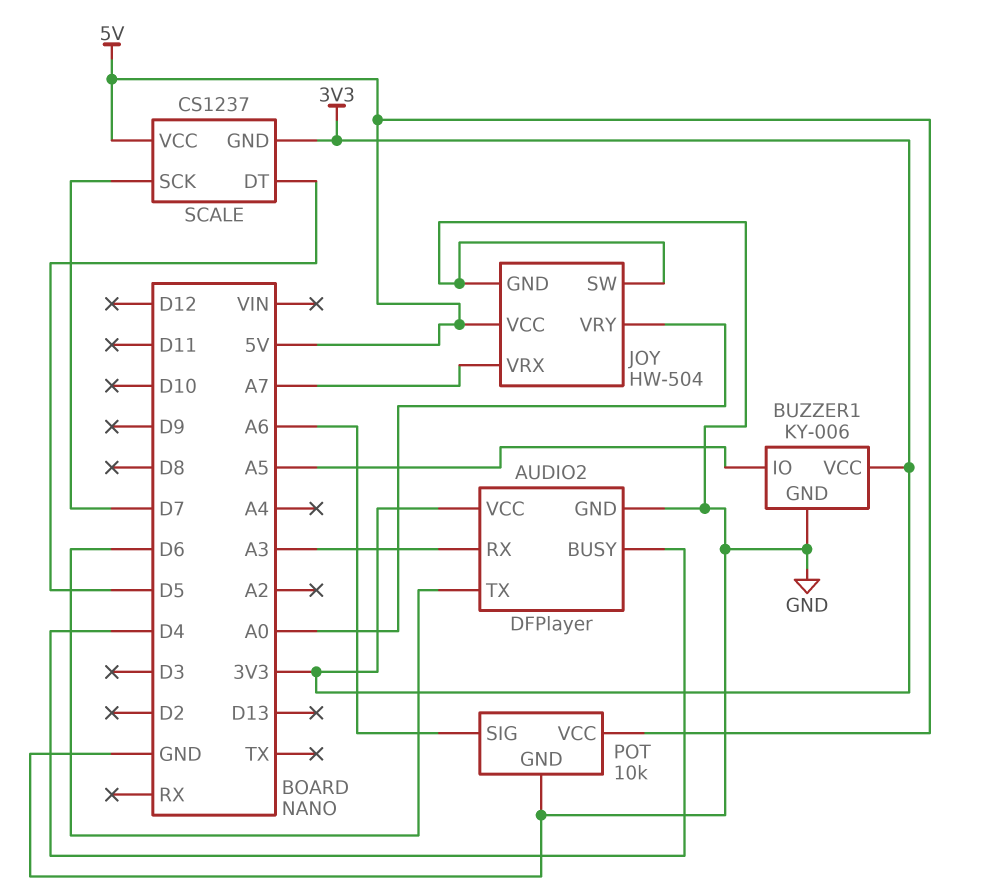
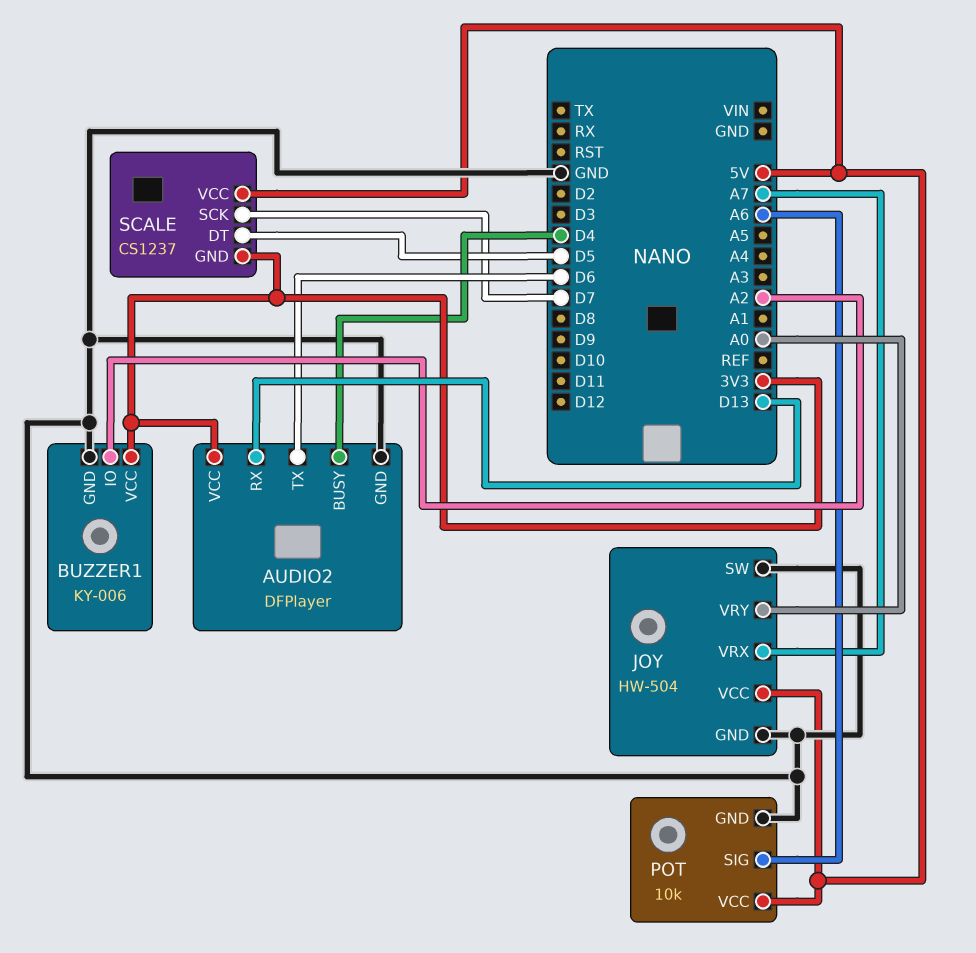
AUDIO2 pin RX: A3 -> D13
BUZZER1 pin IO: A5 -> A2

